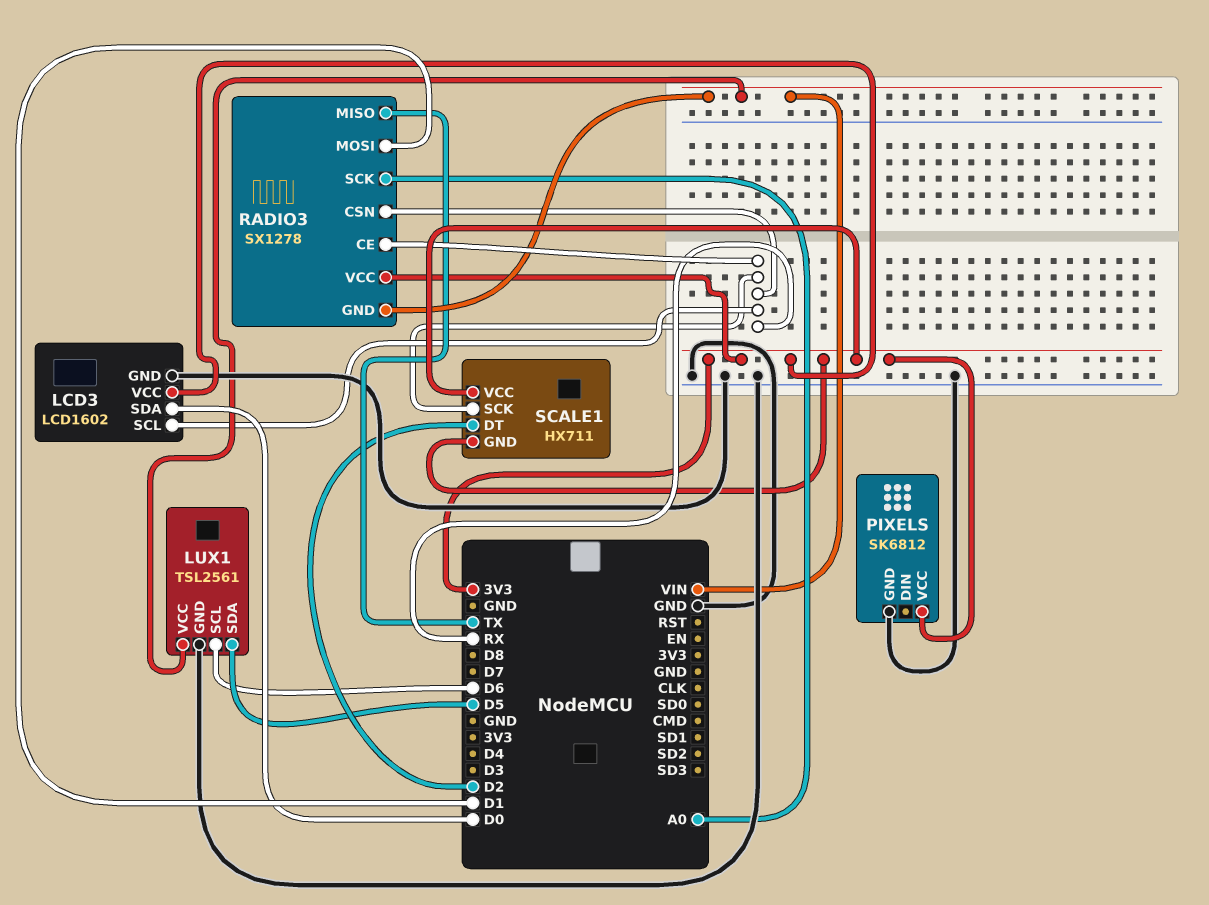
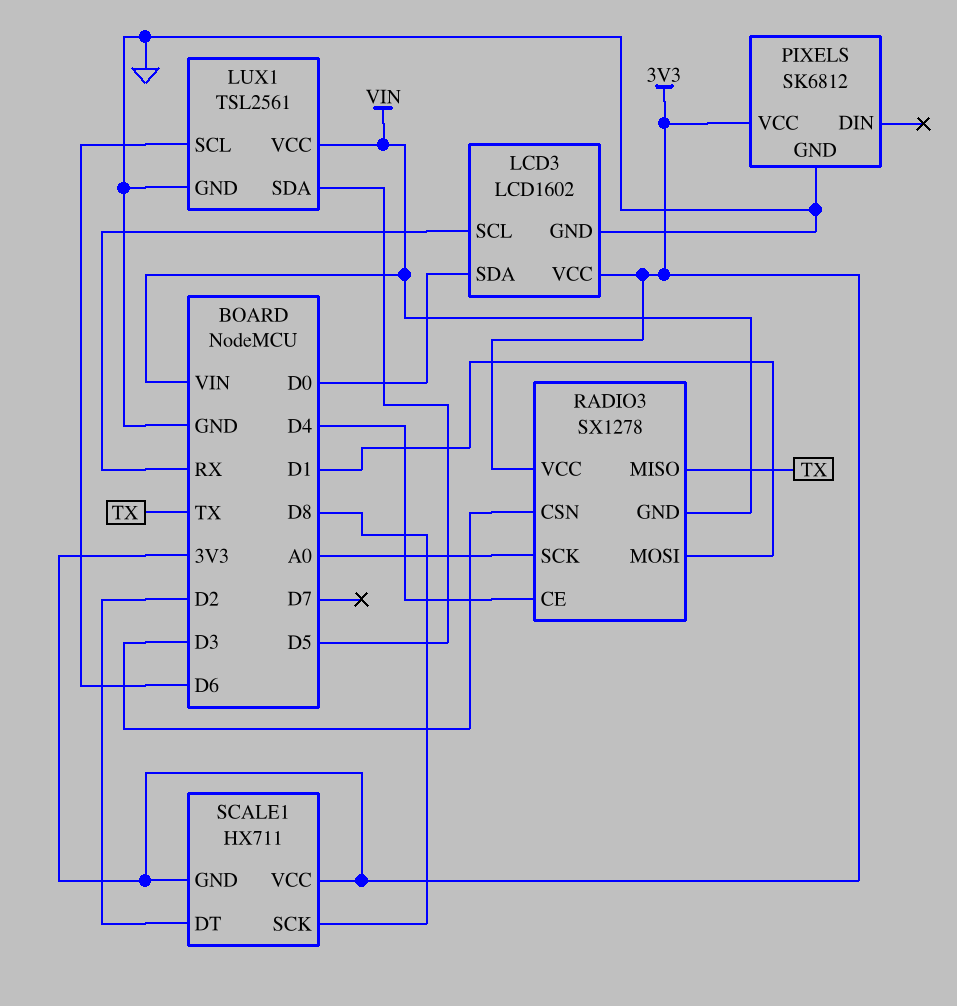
RADIO3 pin CE: RX -> D4
RADIO3 pin CSN: RX -> D3
SCALE1 pin SCK: RX -> D8

